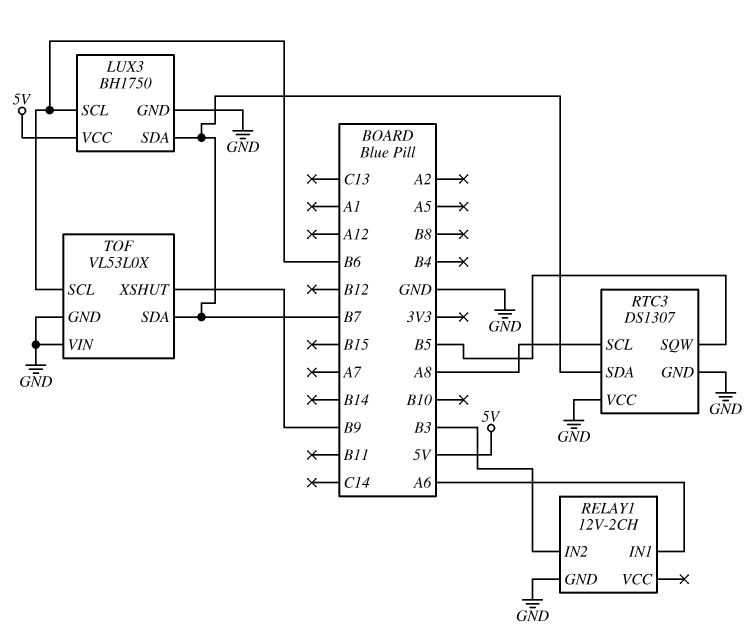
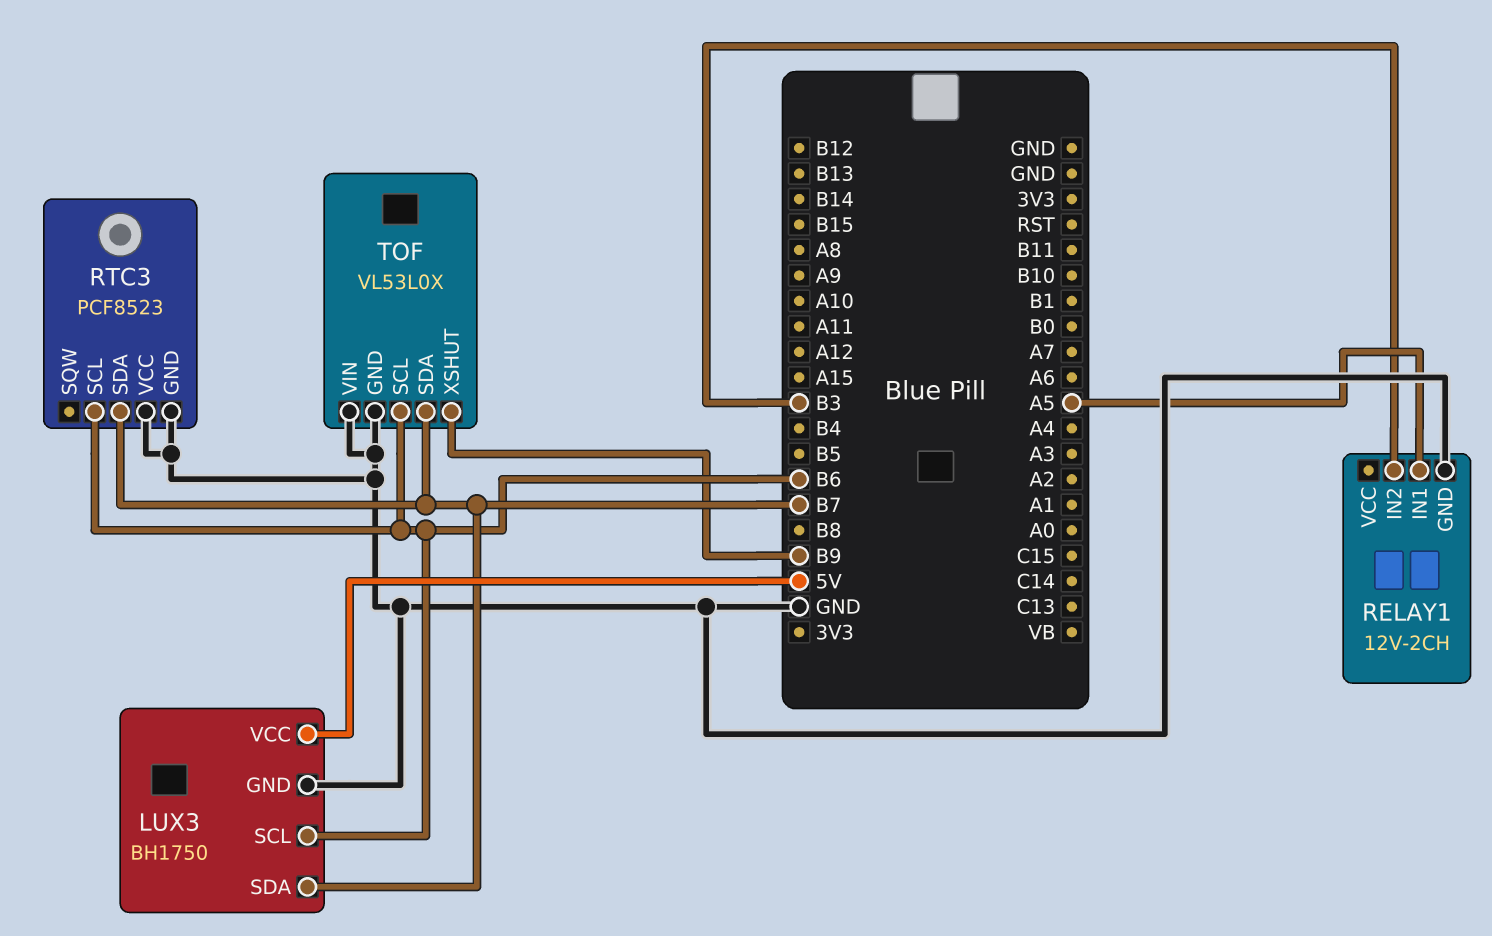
RELAY1 pin IN1: A6 -> A5
RTC3: DS1307 -> PCF8523
RTC3 pin SCL: A8 -> B6
RTC3 pin SQW: B5 -> none

